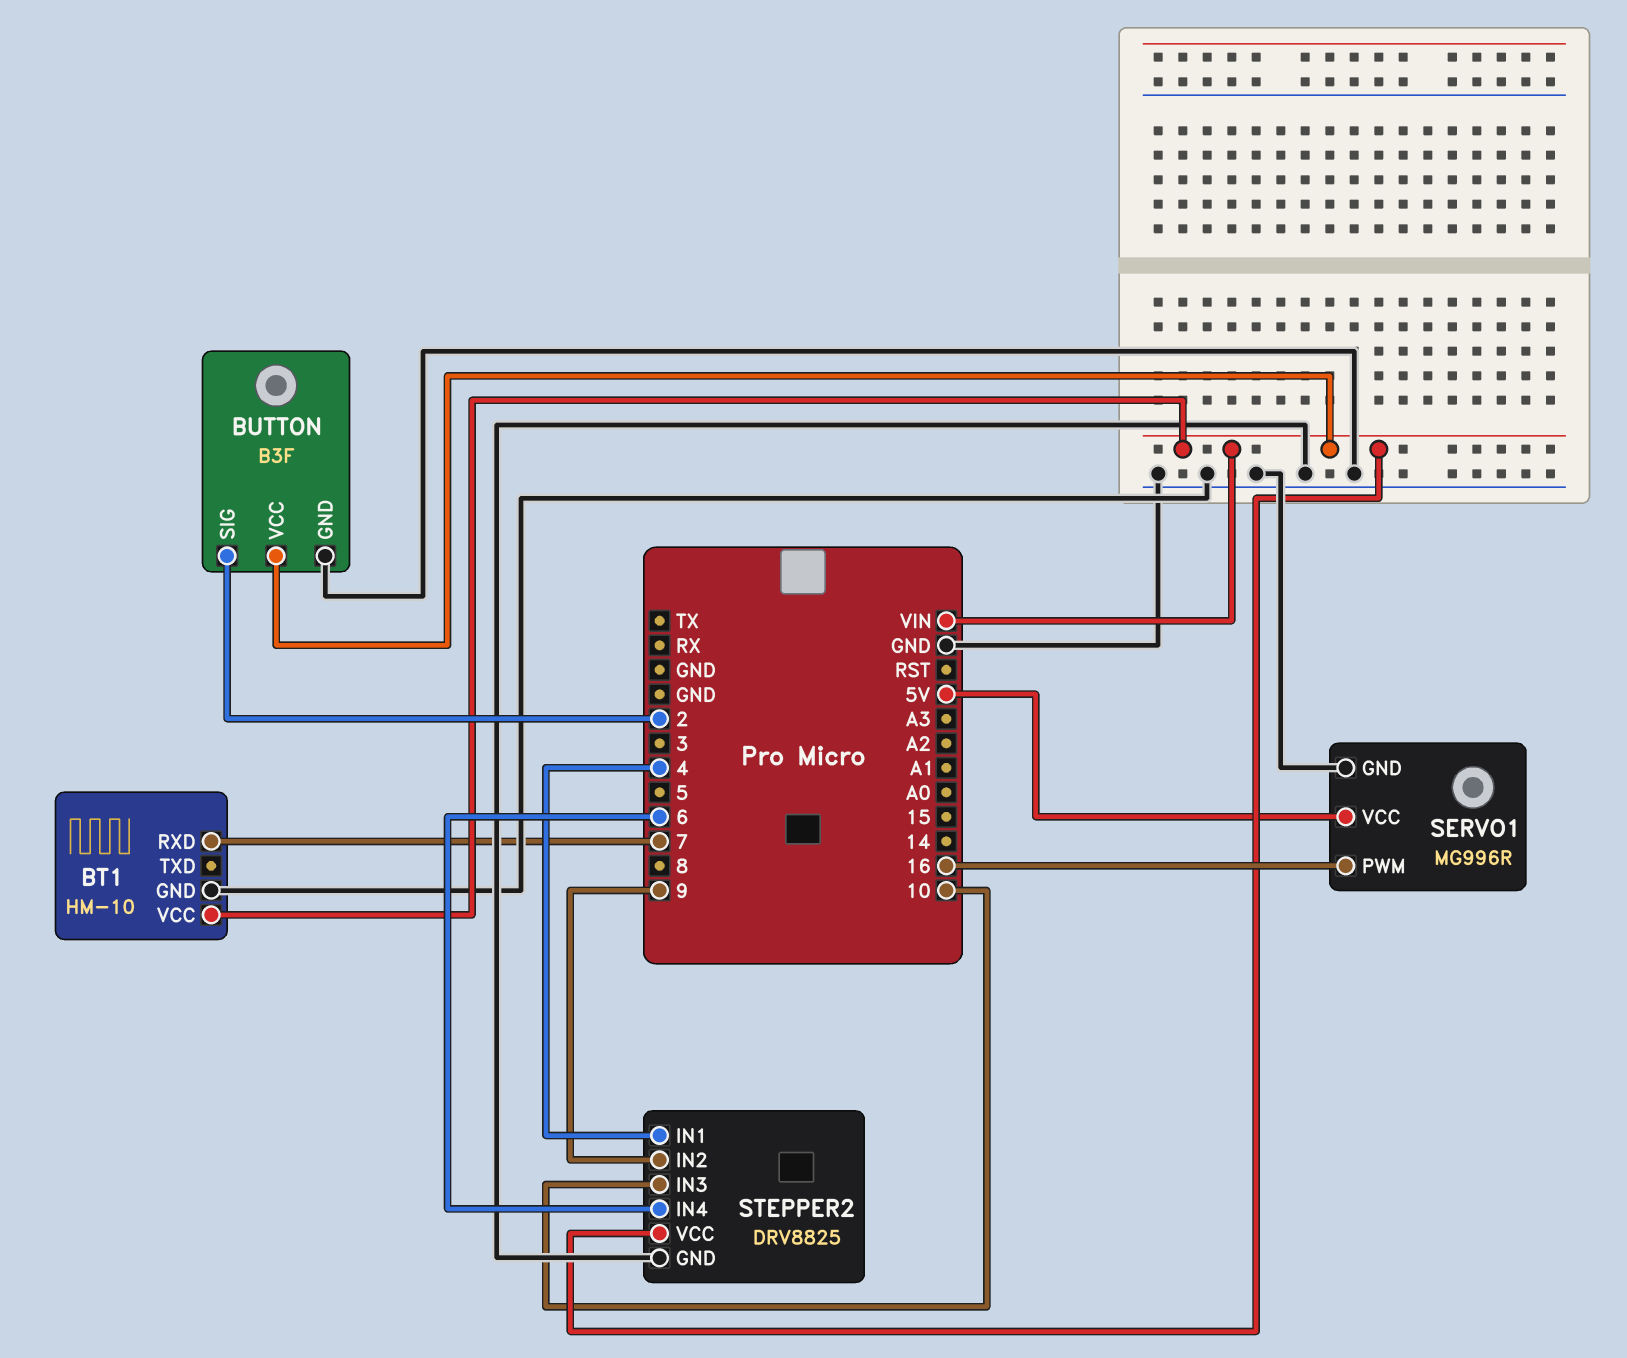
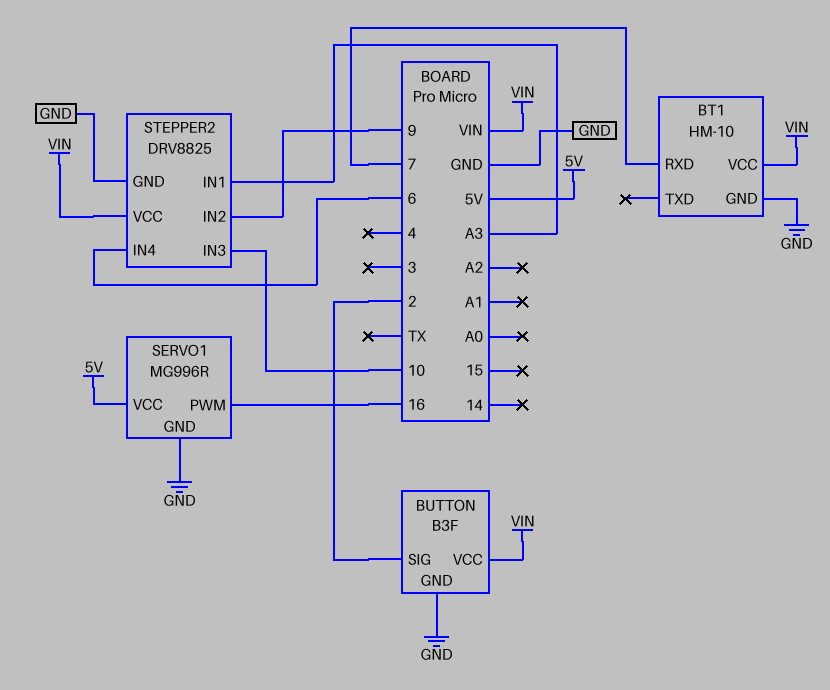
STEPPER2 pin IN1: 4 -> A3

